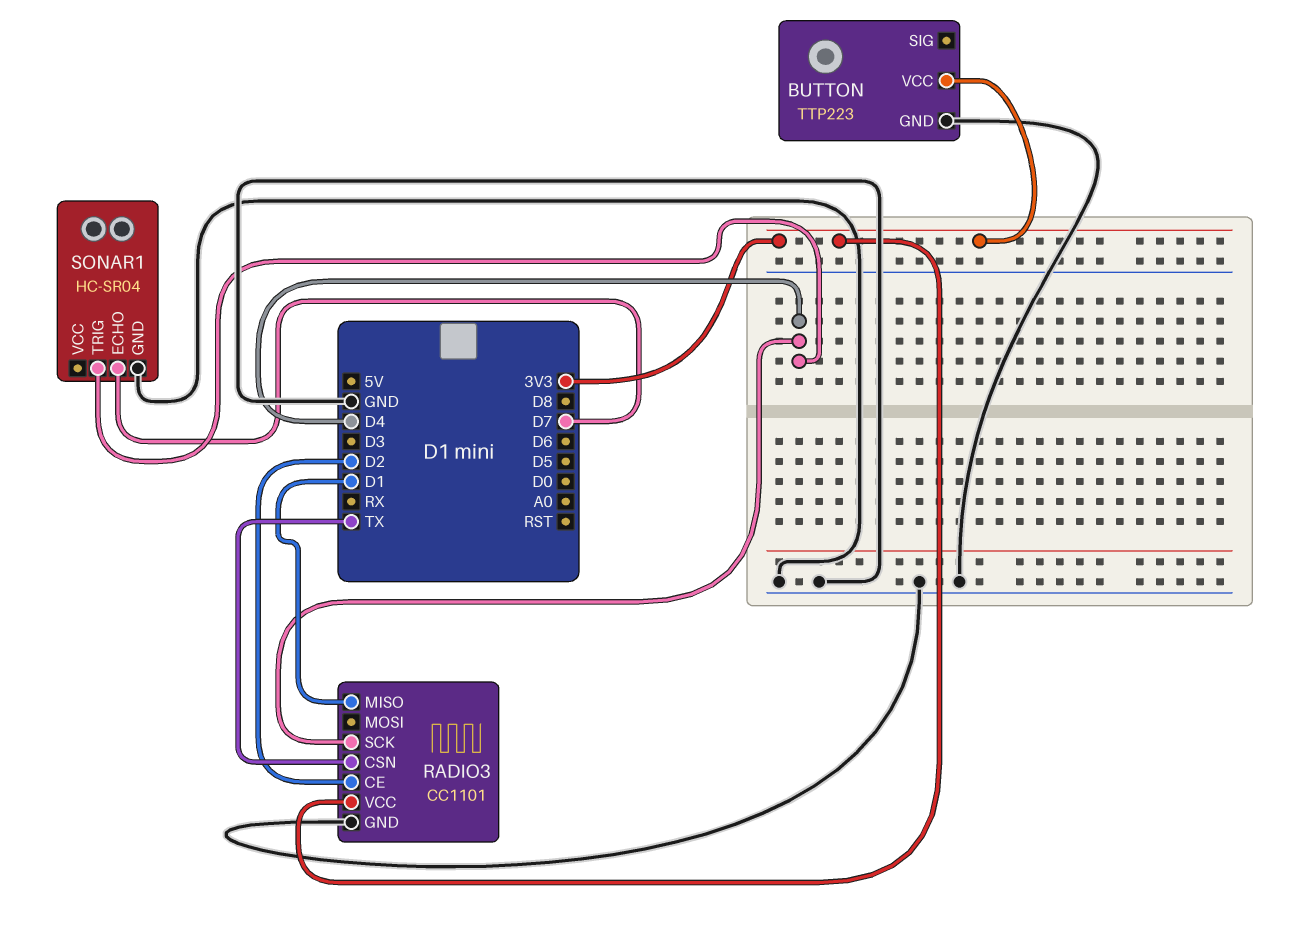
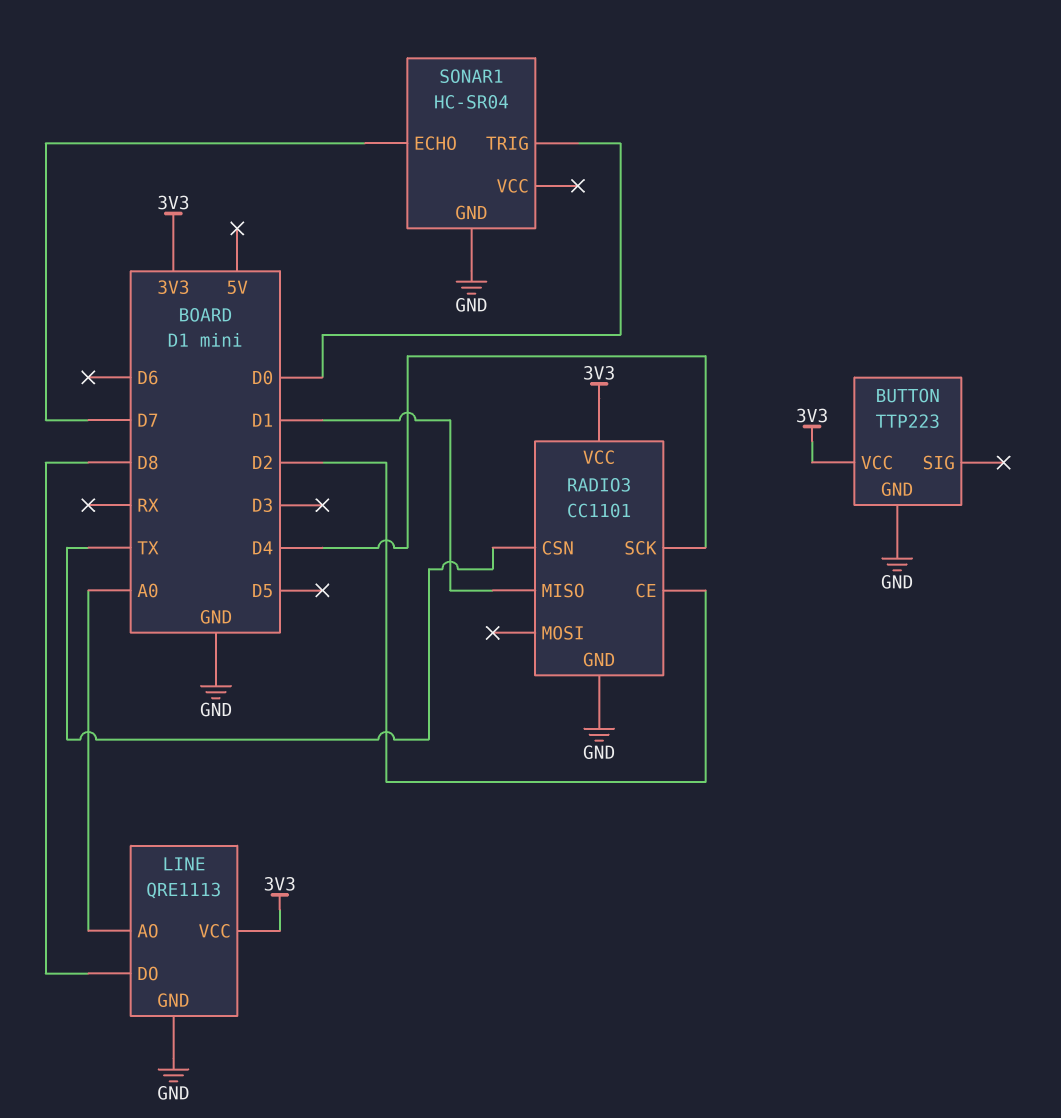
LINE: none -> QRE1113
LINE pin AO: none -> A0
LINE pin DO: none -> D8
LINE pin GND: none -> GND
LINE pin VCC: none -> 3V3
SONAR1 pin TRIG: D4 -> D0

